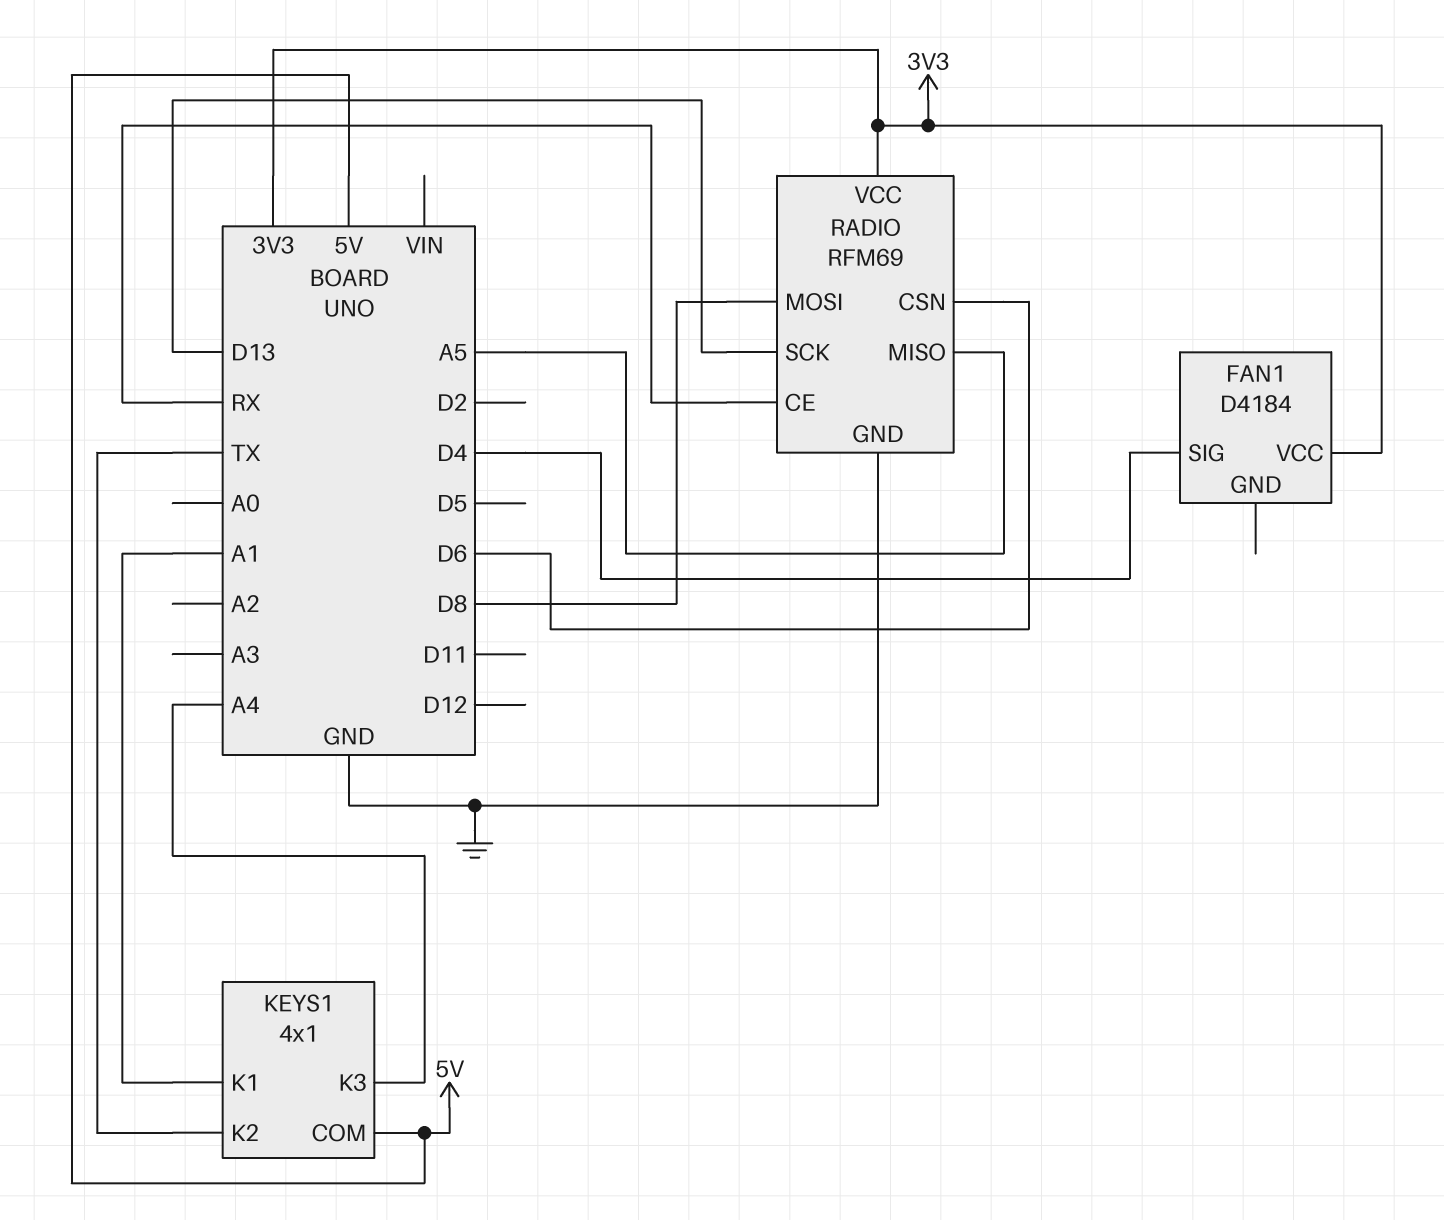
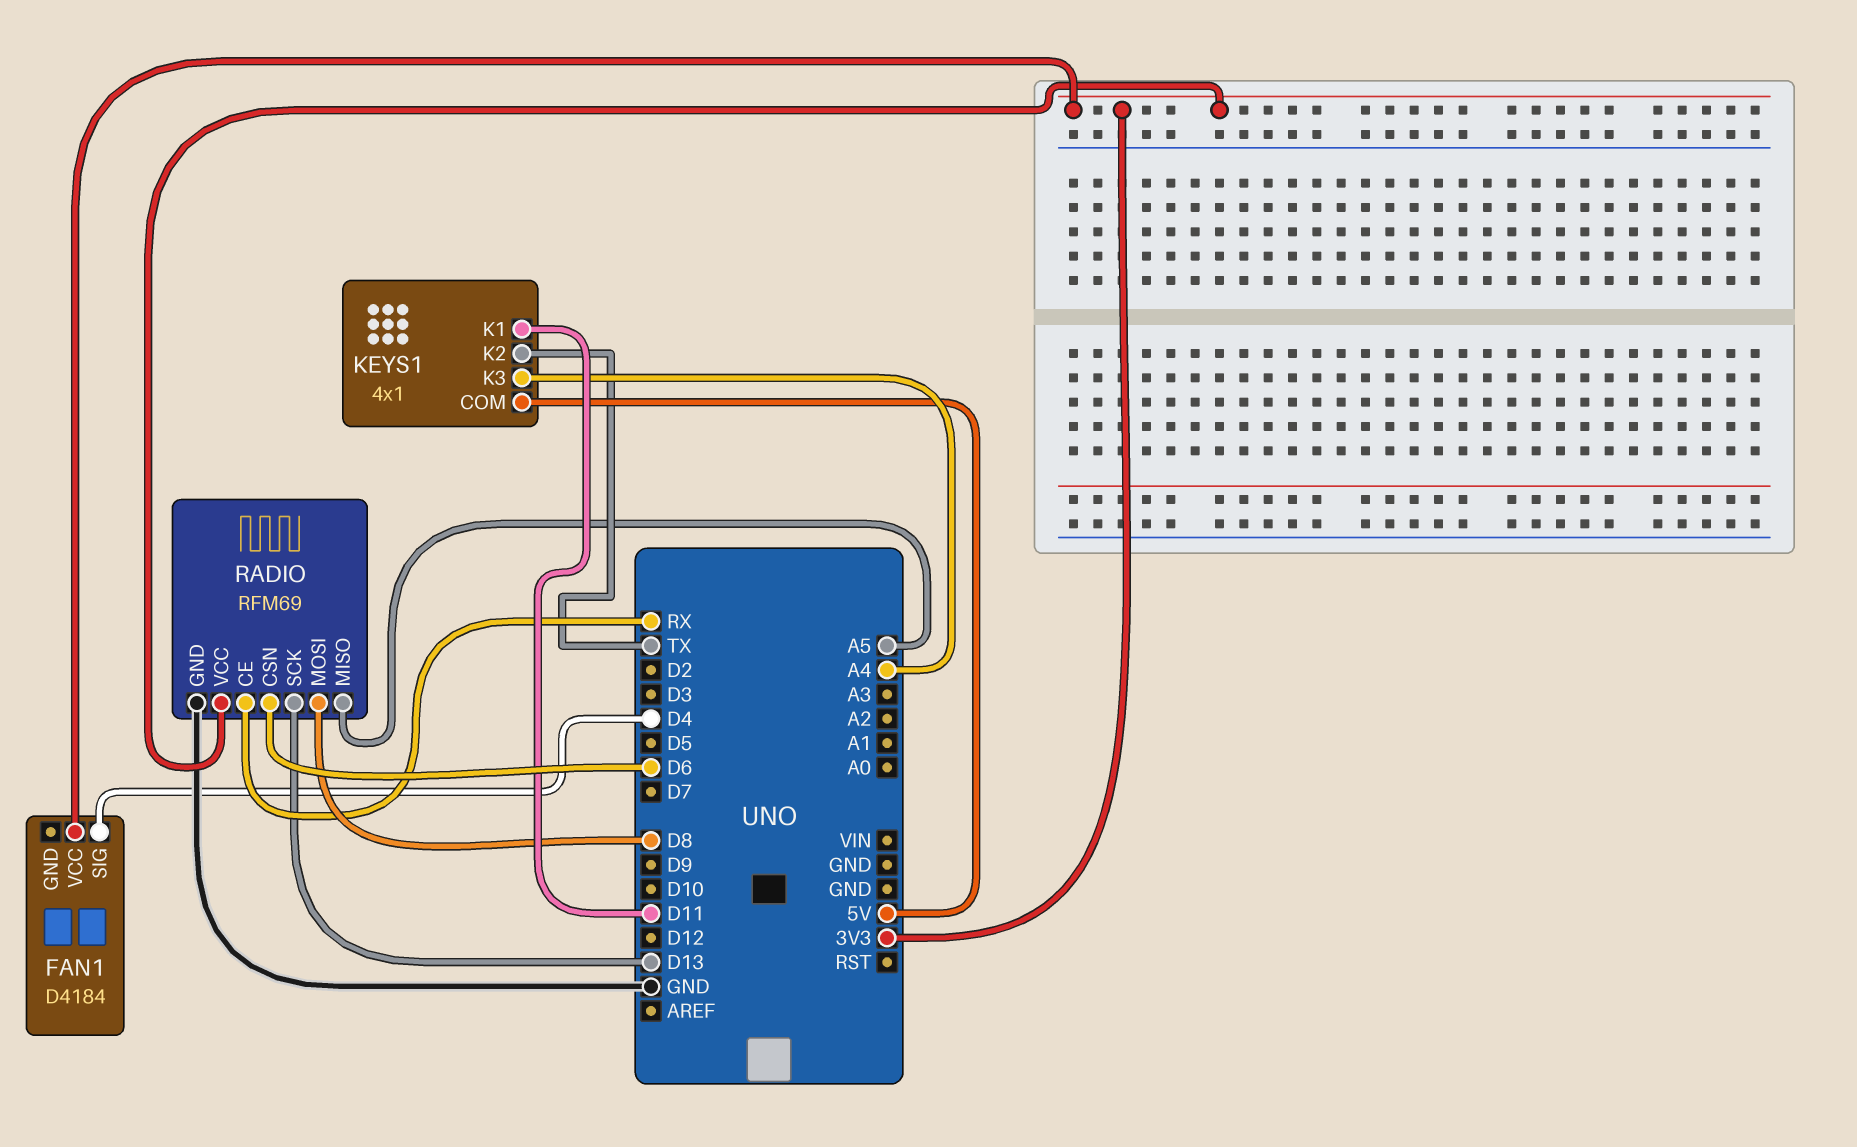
KEYS1 pin K1: A1 -> D11

